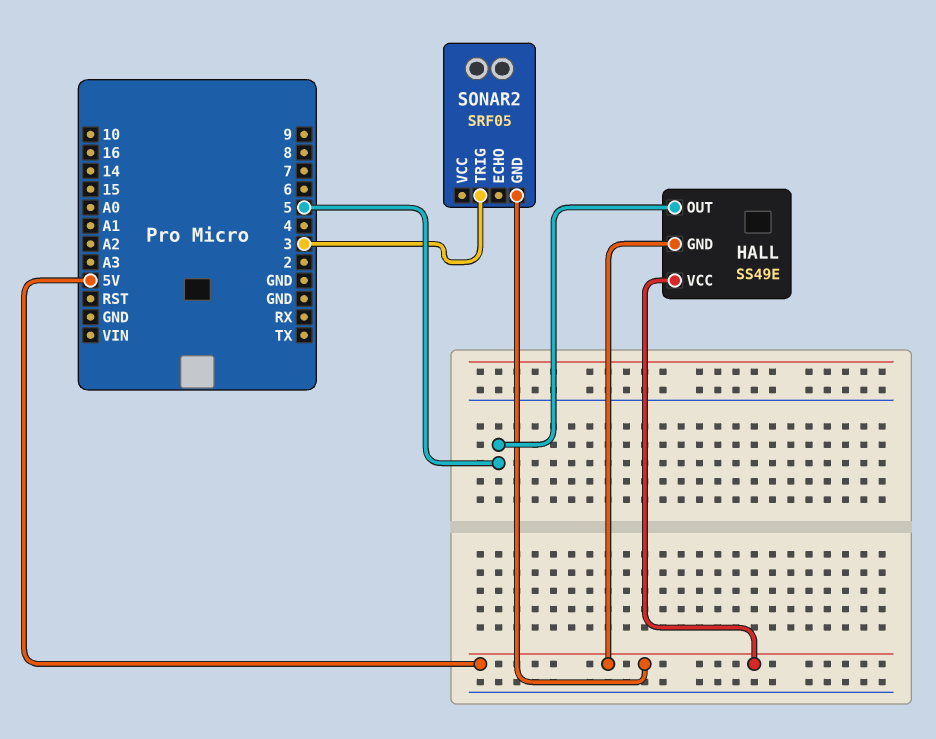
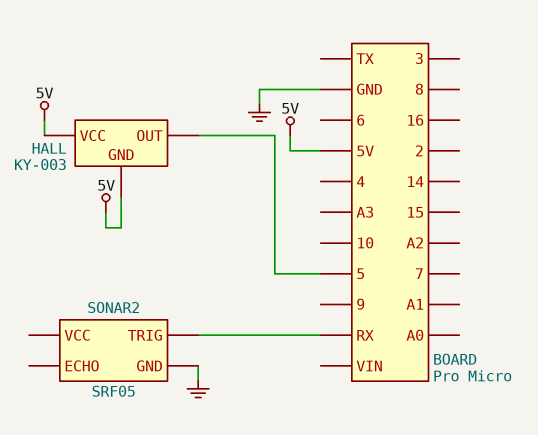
HALL: SS49E -> KY-003
SONAR2 pin GND: 5V -> GND
SONAR2 pin TRIG: 3 -> RX

